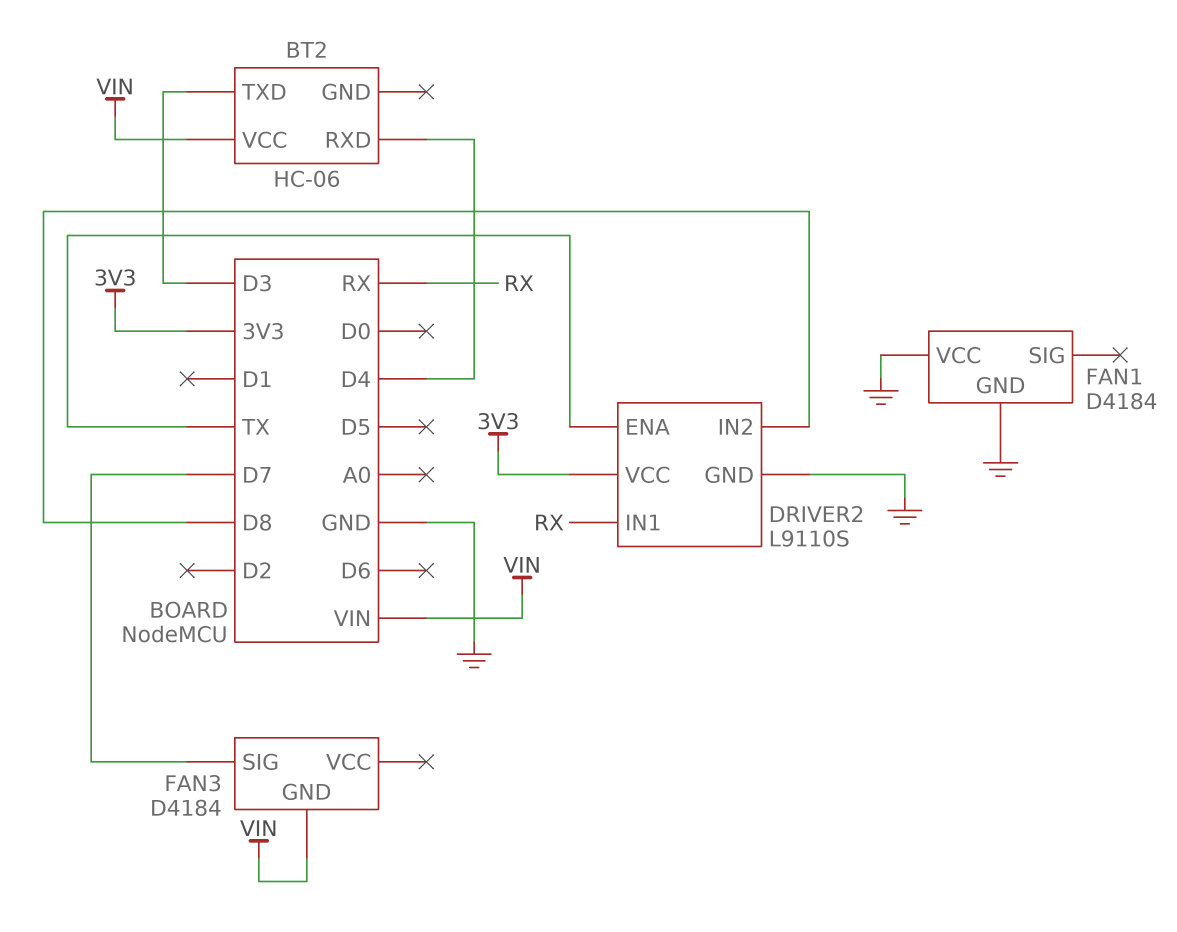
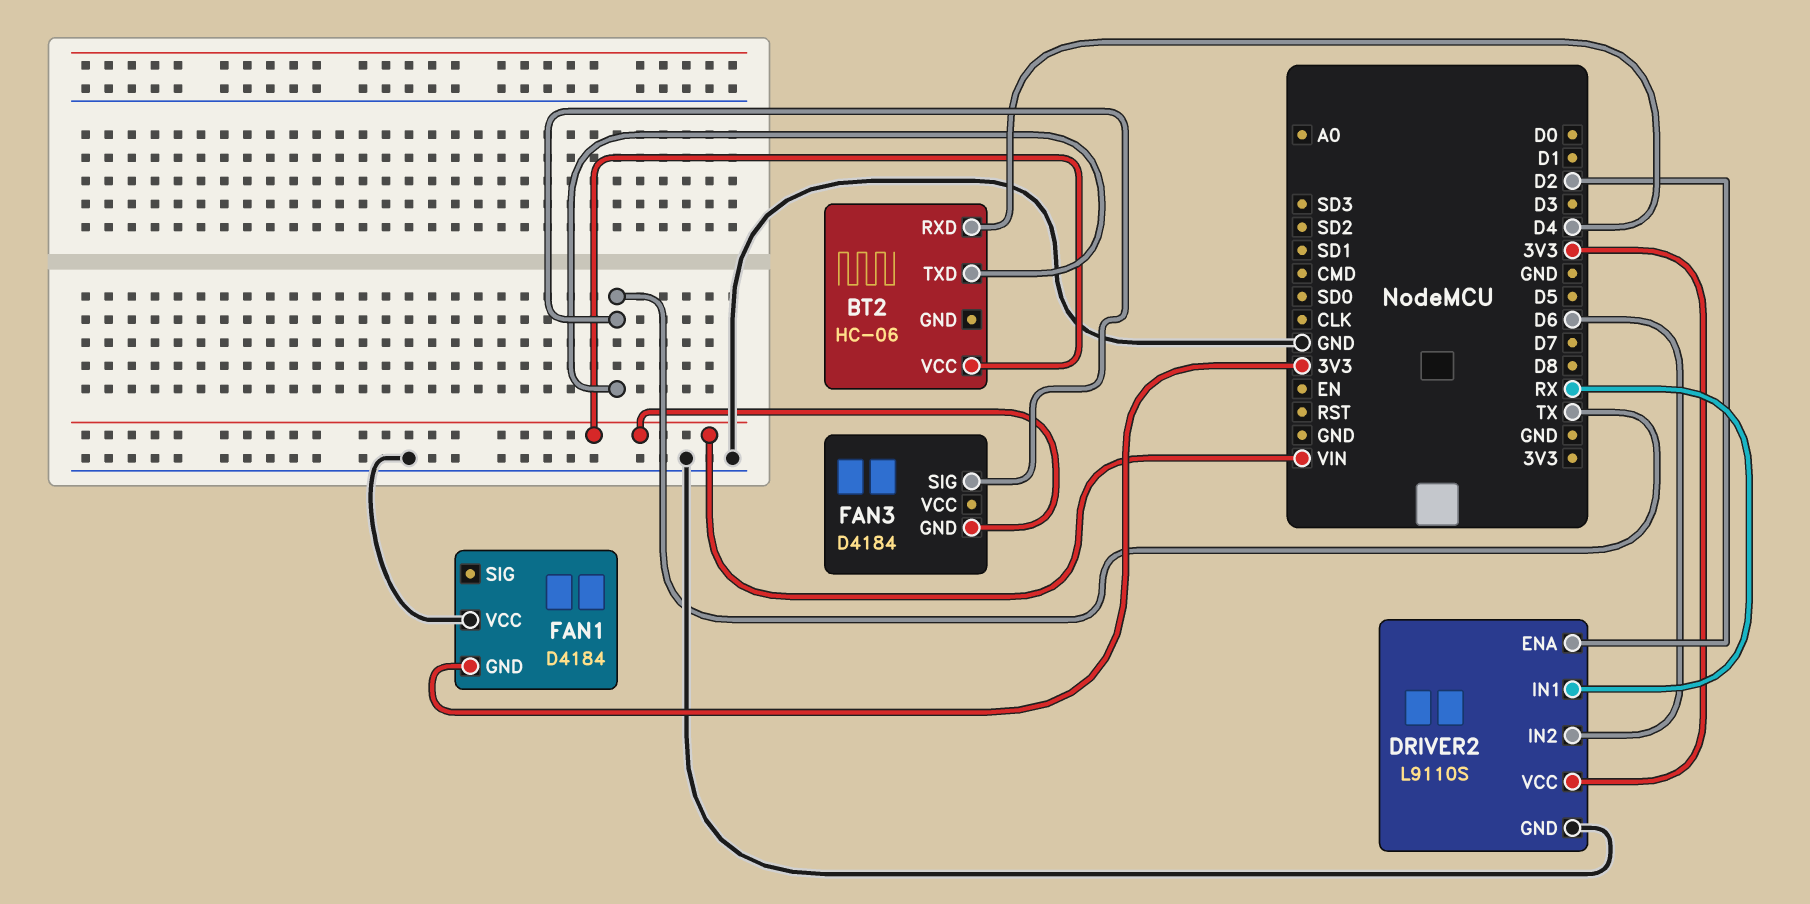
BT2 pin TXD: D3 -> TX
DRIVER2 pin ENA: TX -> D2
DRIVER2 pin IN2: D8 -> D6
FAN1 pin GND: GND -> 3V3
FAN3 pin SIG: D7 -> TX

